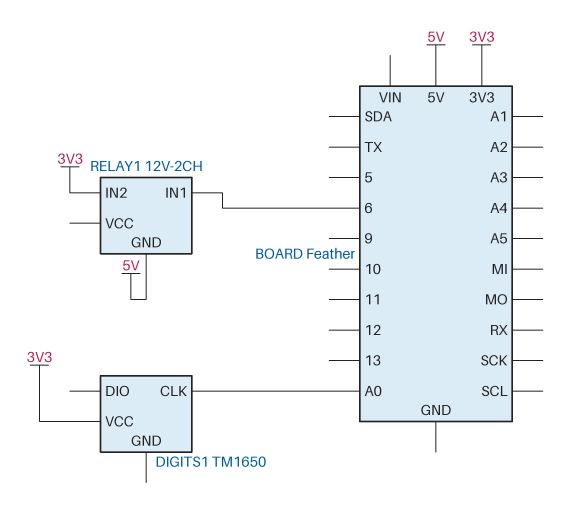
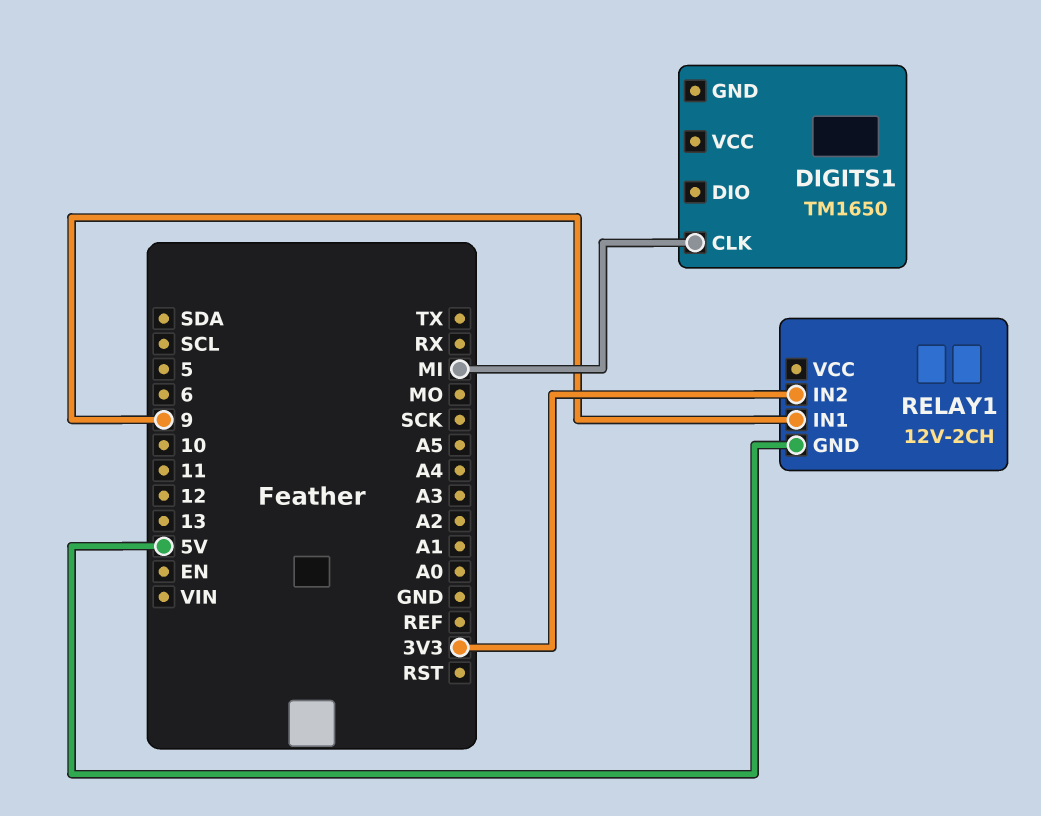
DIGITS1 pin CLK: A0 -> MI
DIGITS1 pin VCC: 3V3 -> none
RELAY1 pin IN1: 6 -> 9

